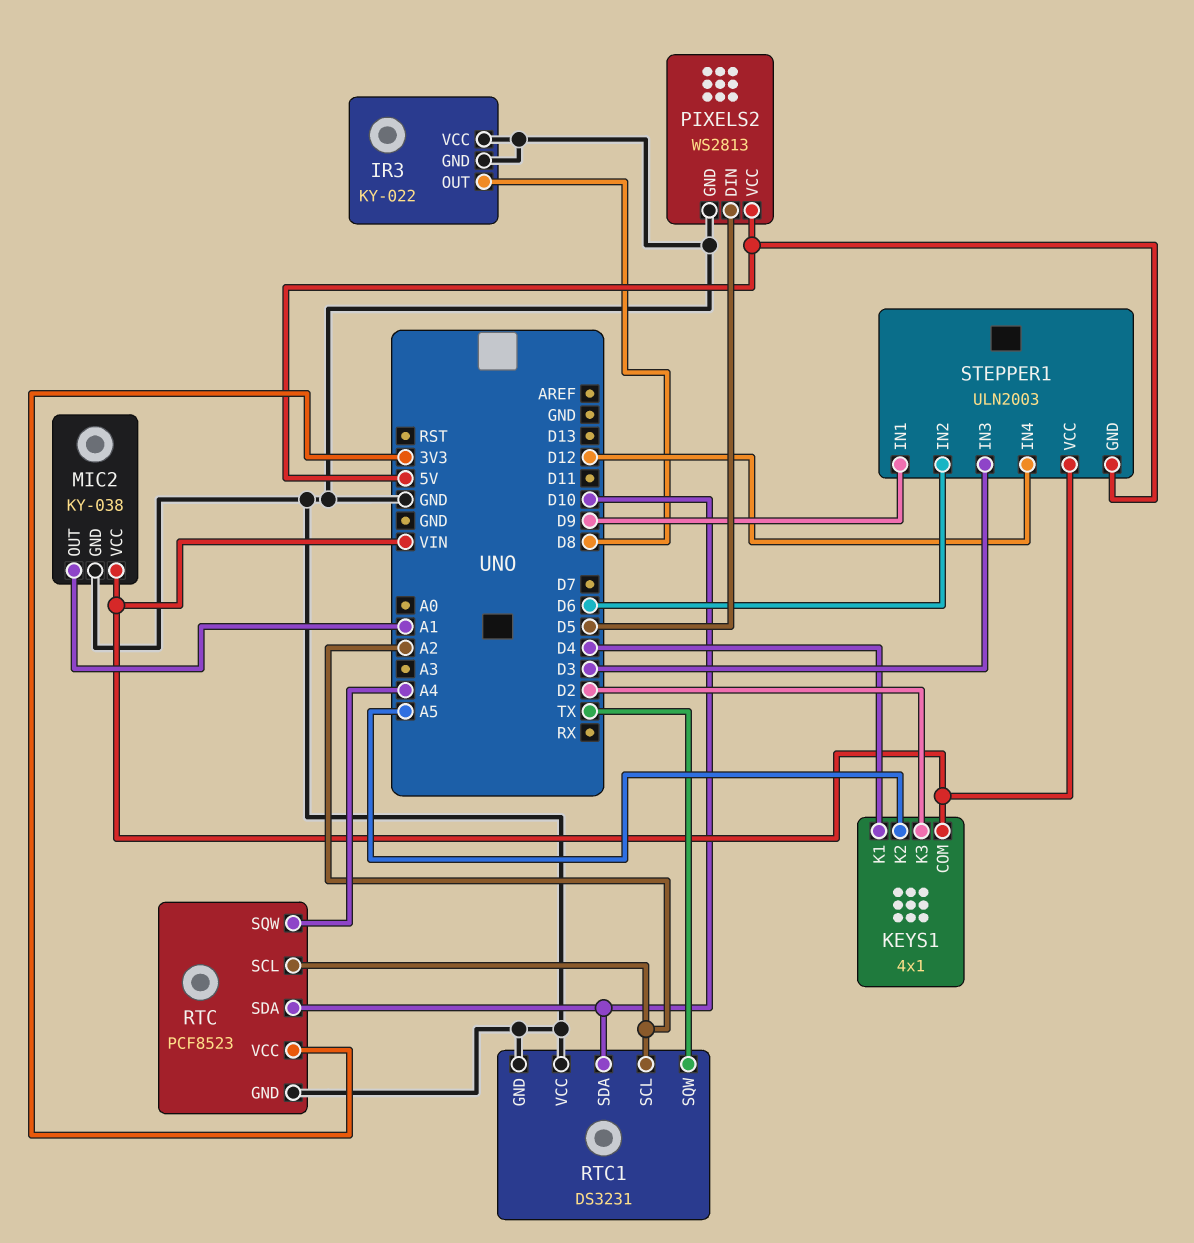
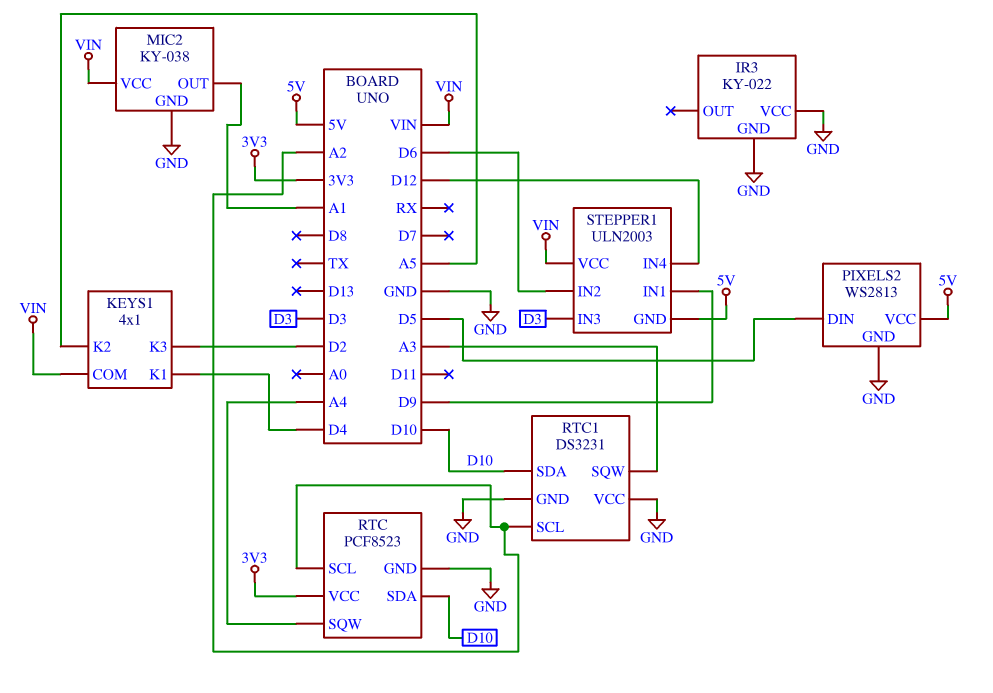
IR3 pin OUT: D8 -> none
RTC1 pin SQW: TX -> A3

